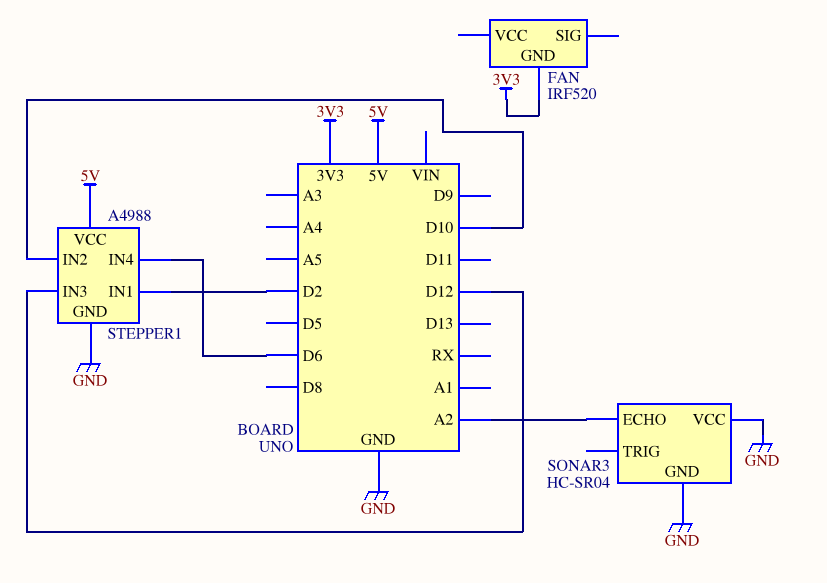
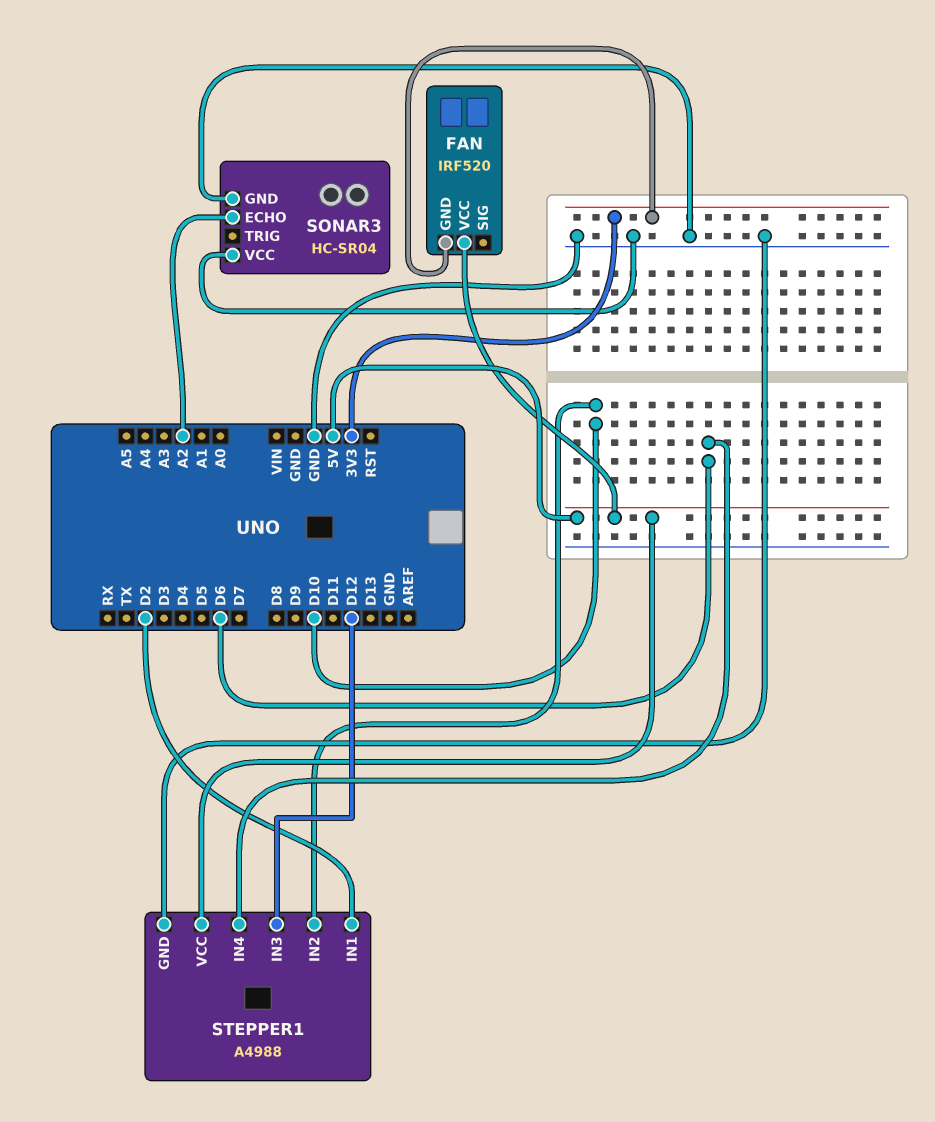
FAN pin VCC: none -> 5V

